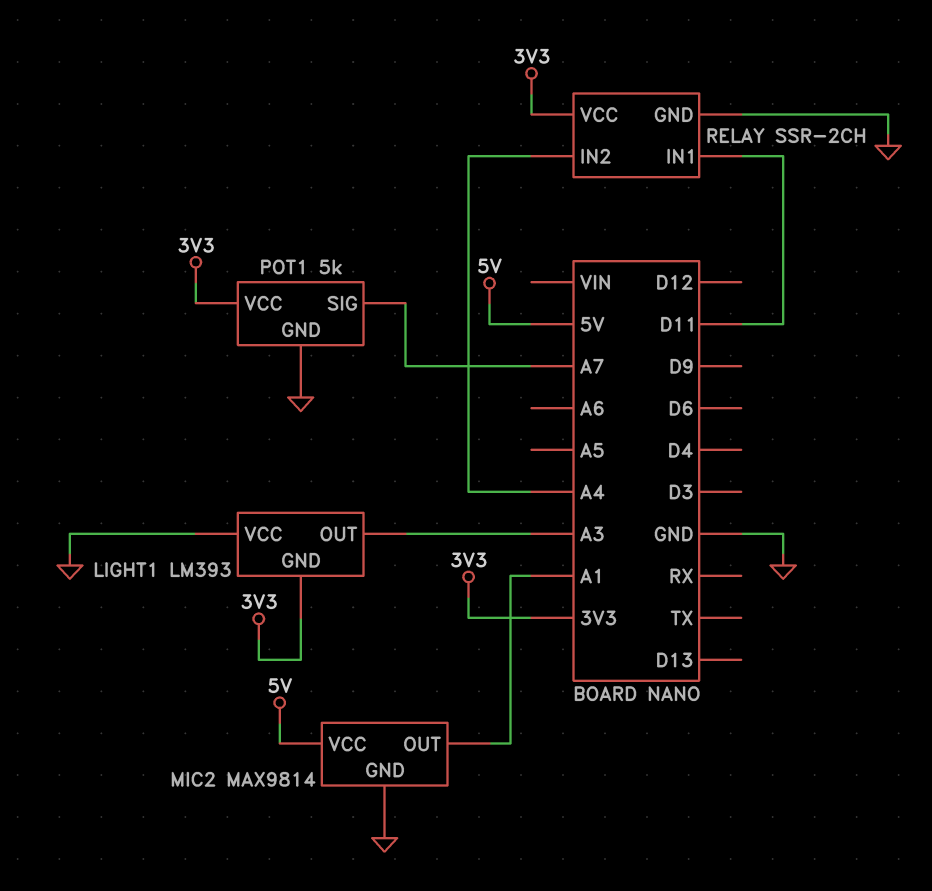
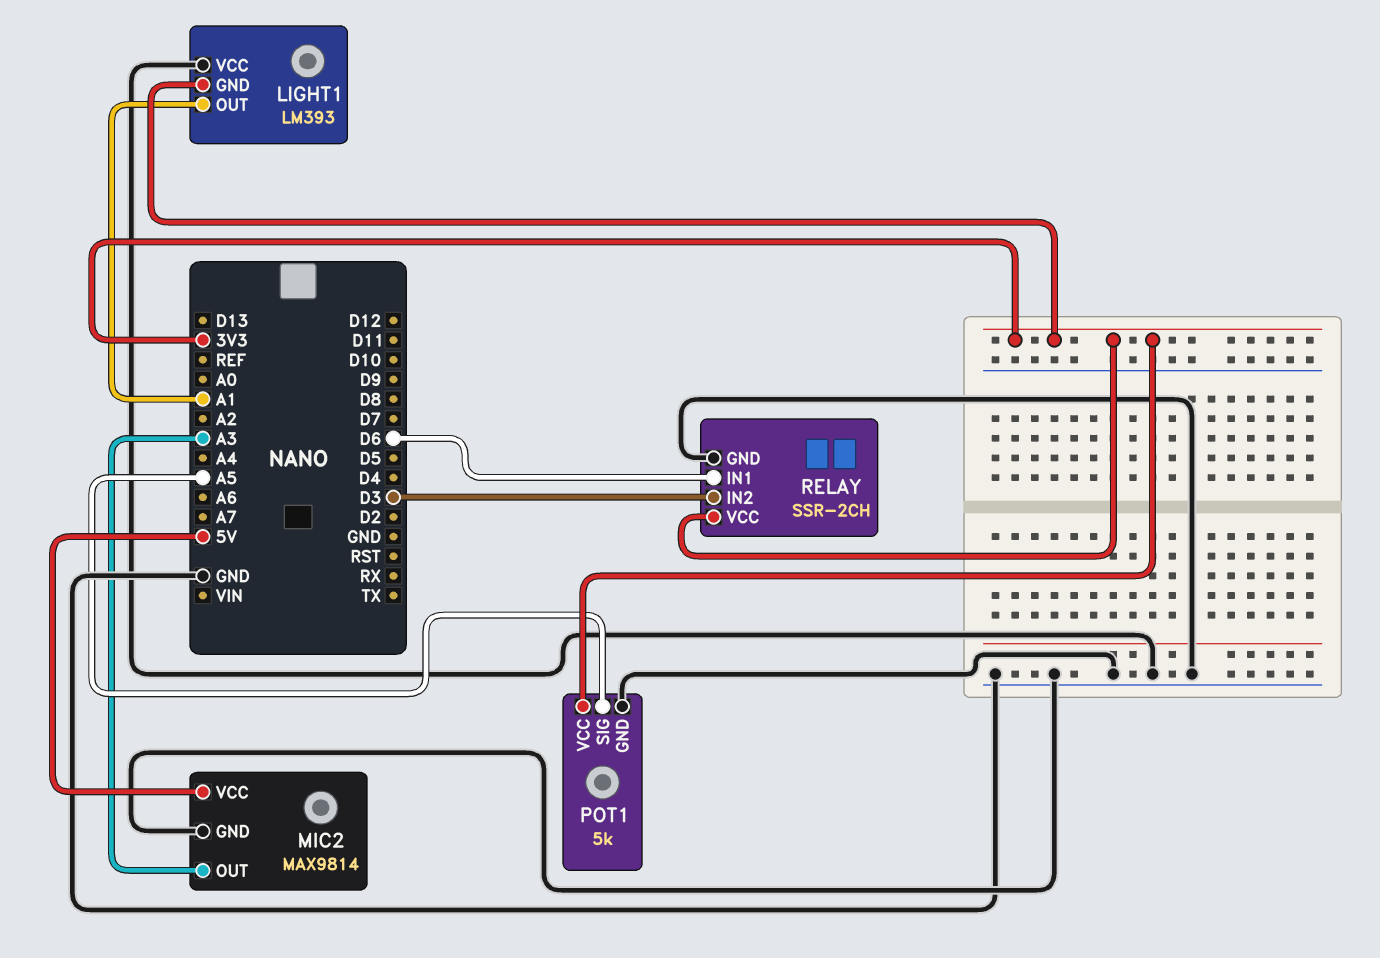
LIGHT1 pin OUT: A3 -> A1
MIC2 pin OUT: A1 -> A3
POT1 pin SIG: A7 -> A5
RELAY pin IN1: D11 -> D6
RELAY pin IN2: A4 -> D3

